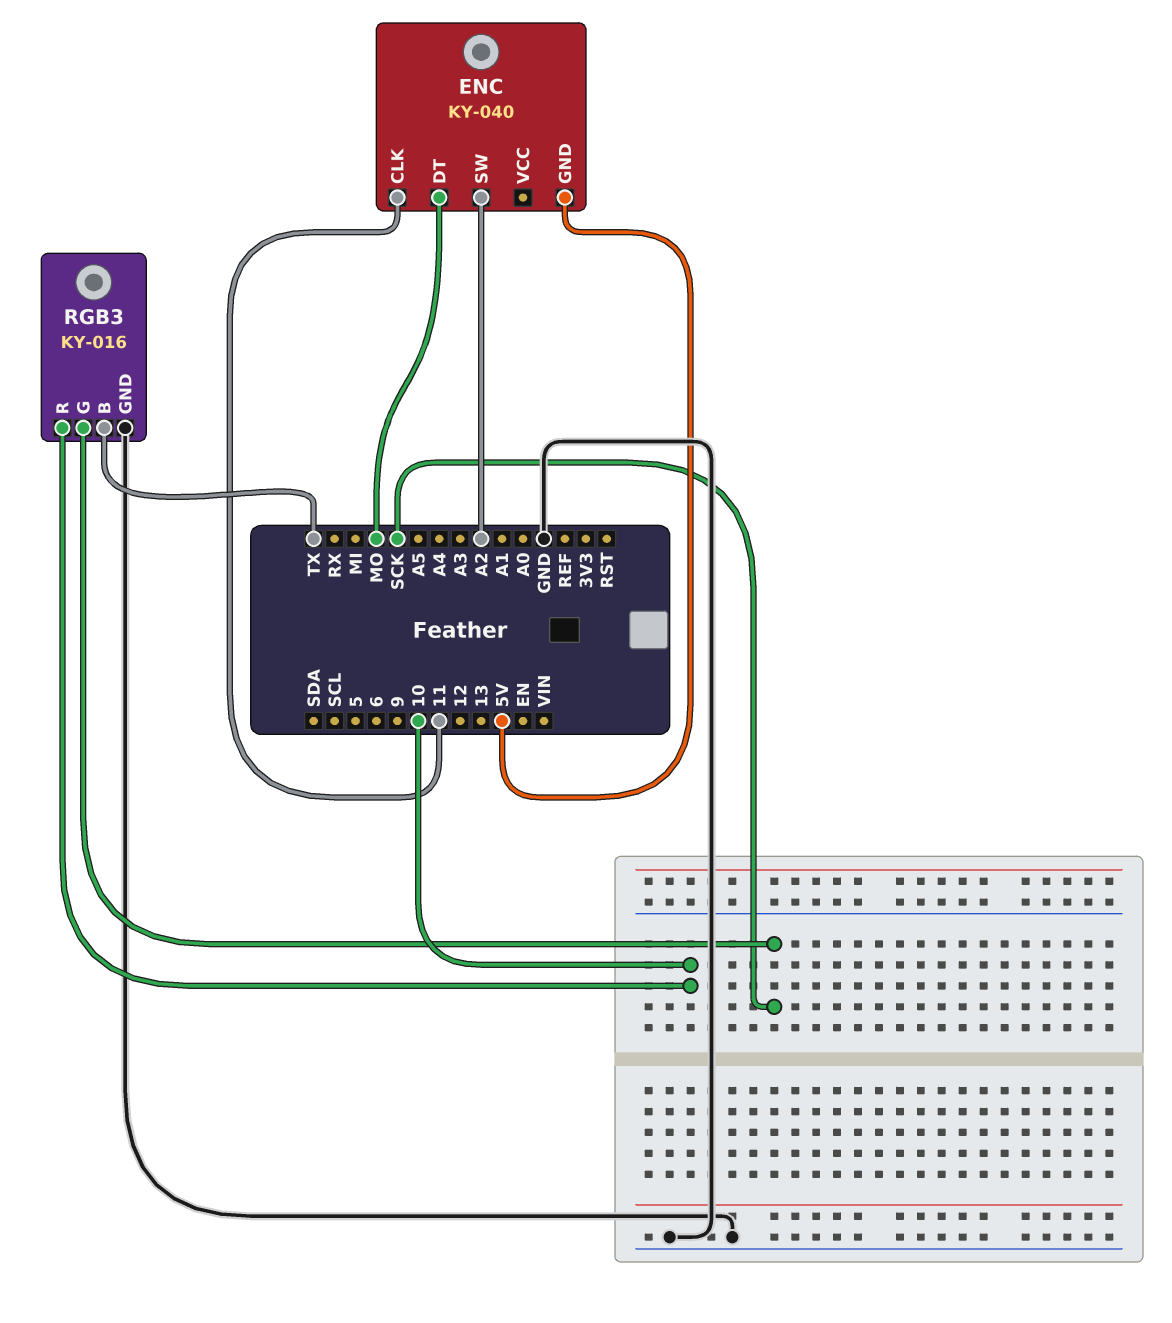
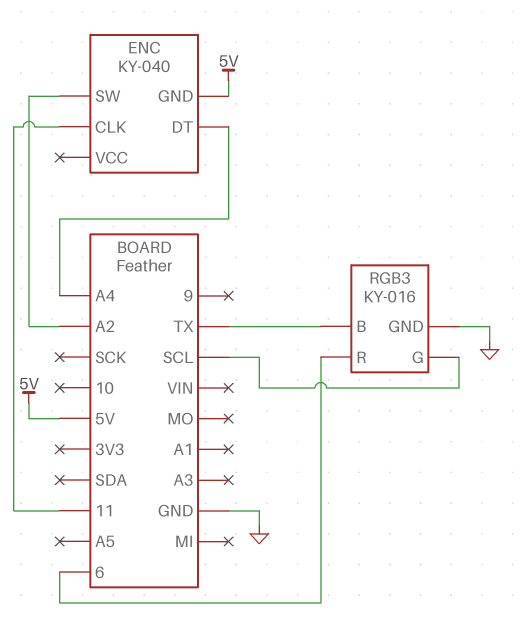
ENC pin DT: MO -> A4
RGB3 pin G: SCK -> SCL
RGB3 pin R: 10 -> 6

